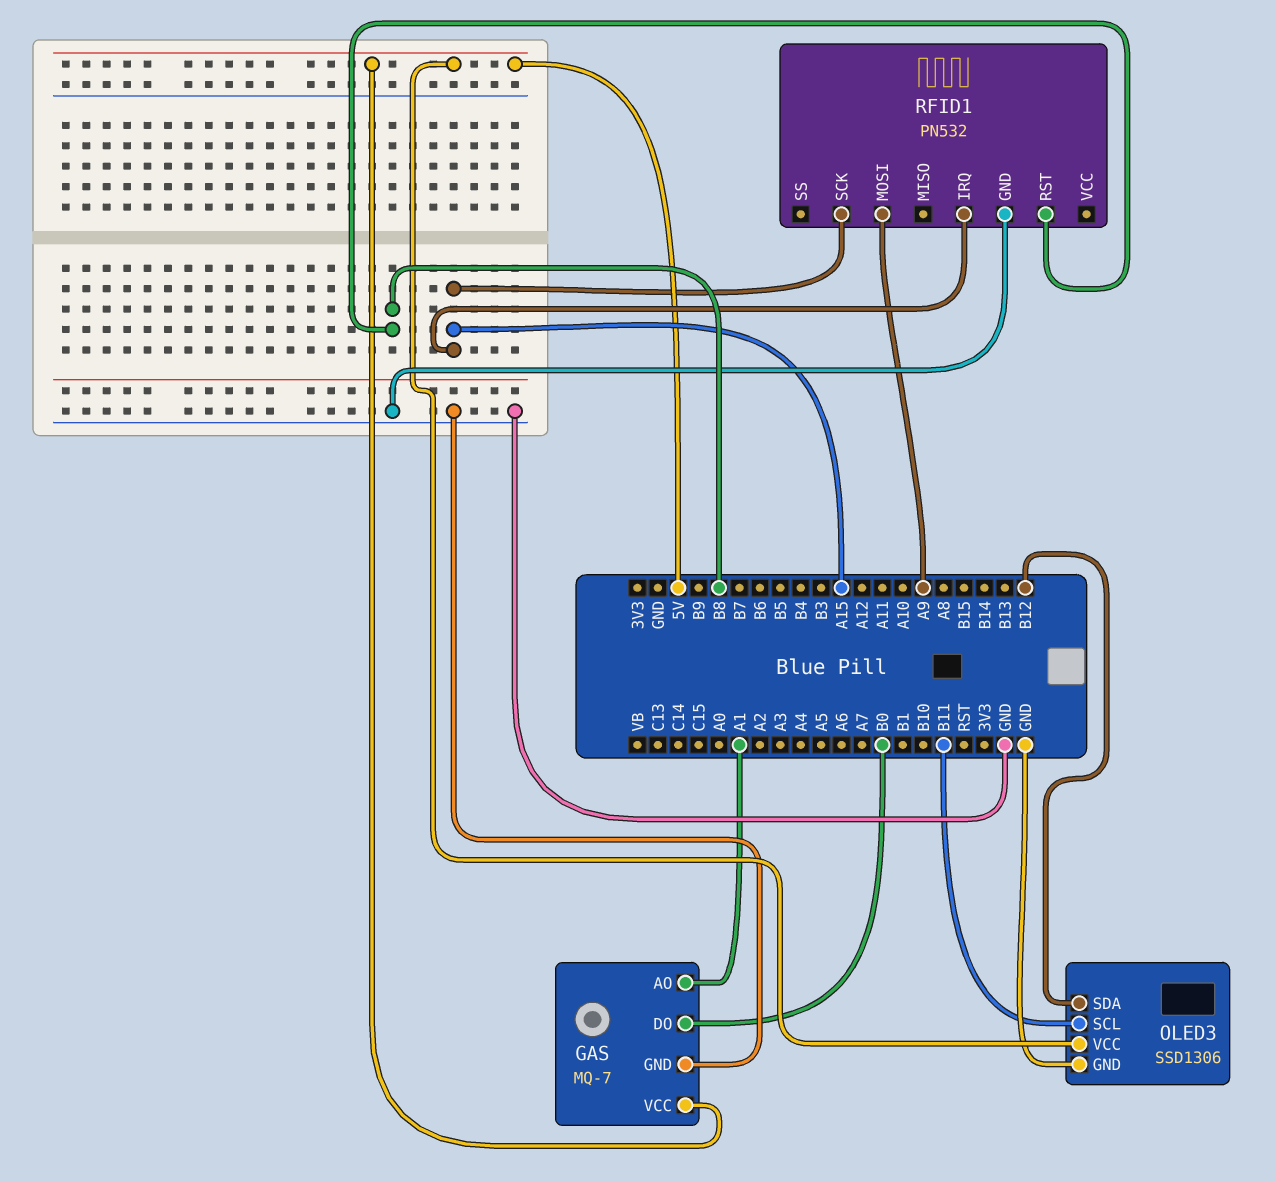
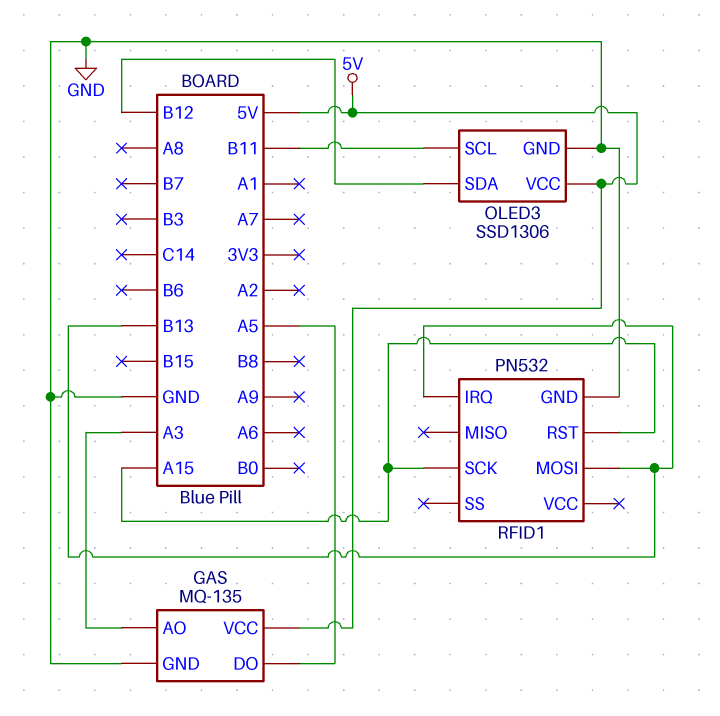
GAS: MQ-7 -> MQ-135
GAS pin AO: A1 -> A3
GAS pin DO: B0 -> A5
RFID1 pin IRQ: A15 -> B13
RFID1 pin MOSI: A9 -> B13
RFID1 pin RST: B8 -> A15

